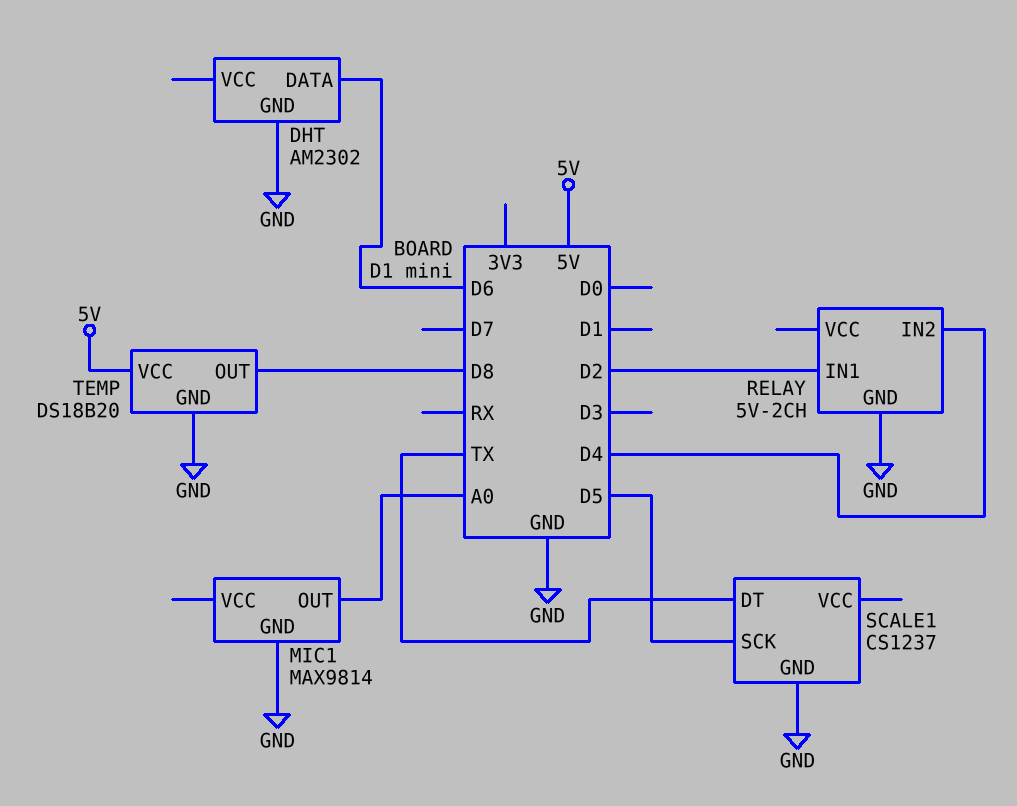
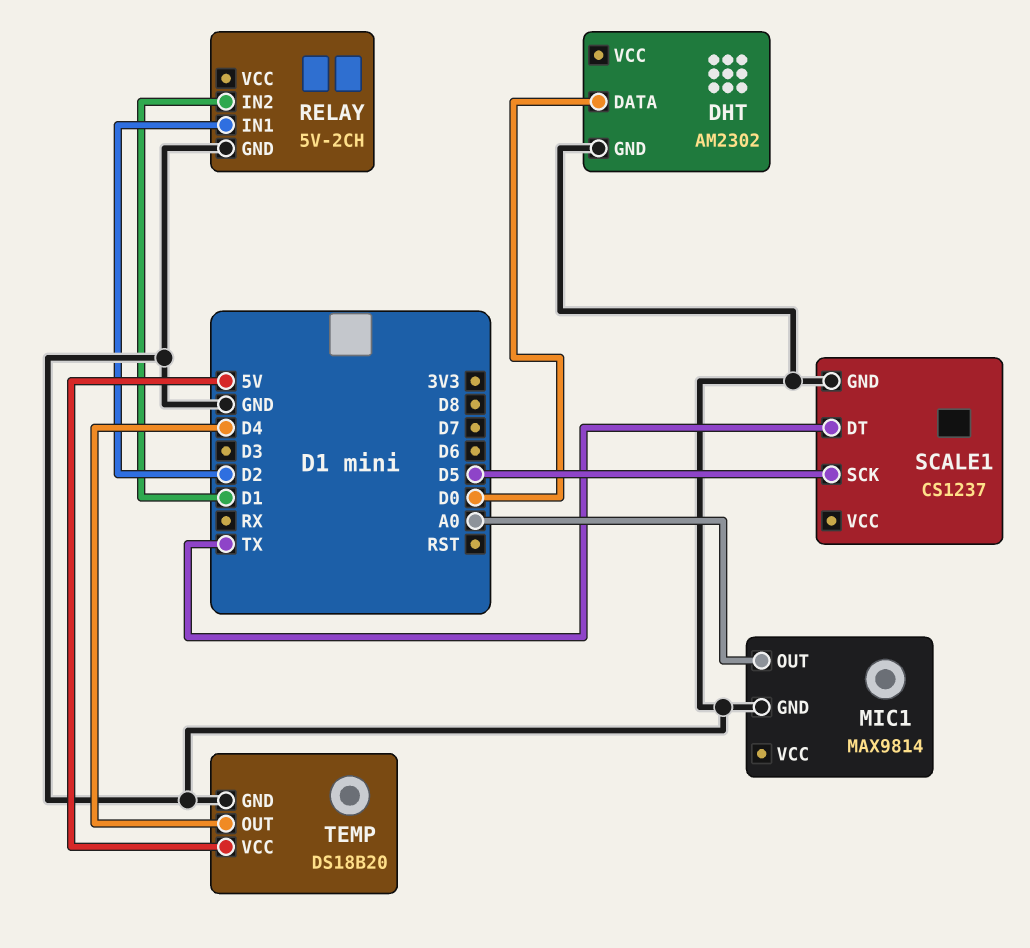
DHT pin DATA: D6 -> D0
RELAY pin IN2: D4 -> D1
TEMP pin OUT: D8 -> D4

